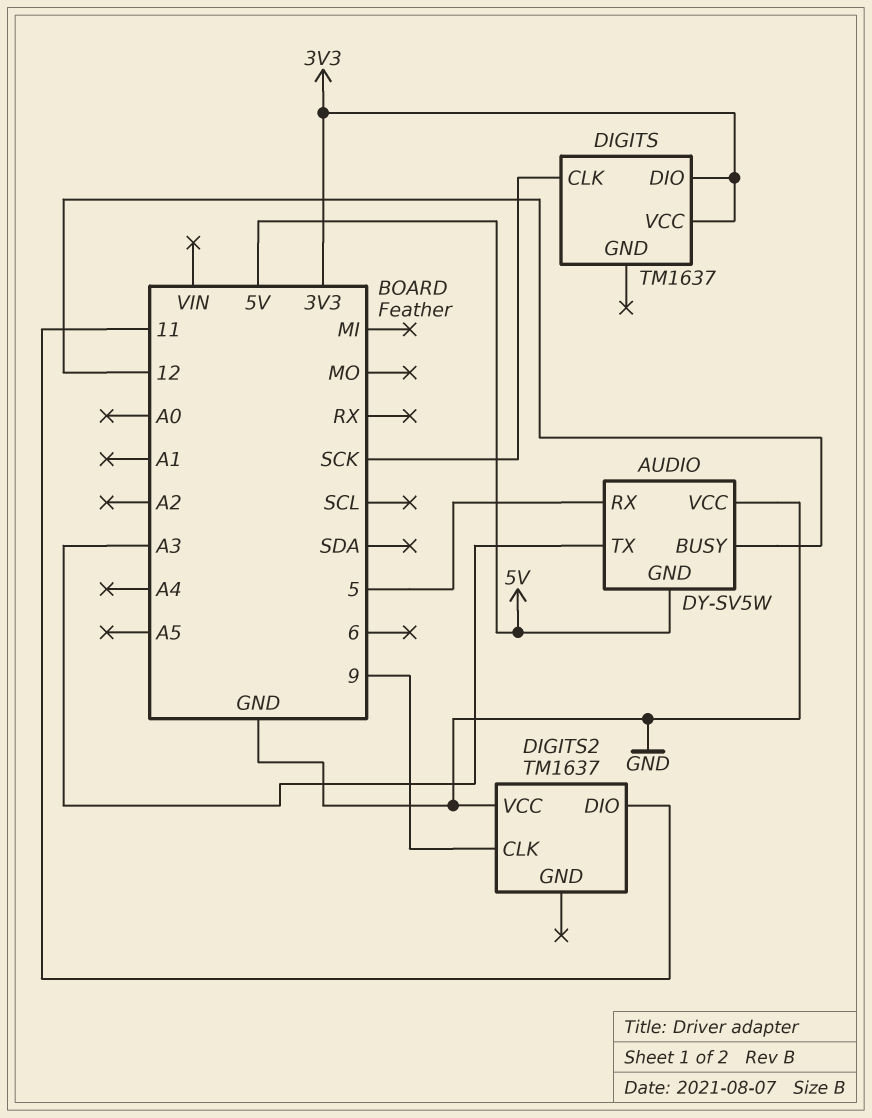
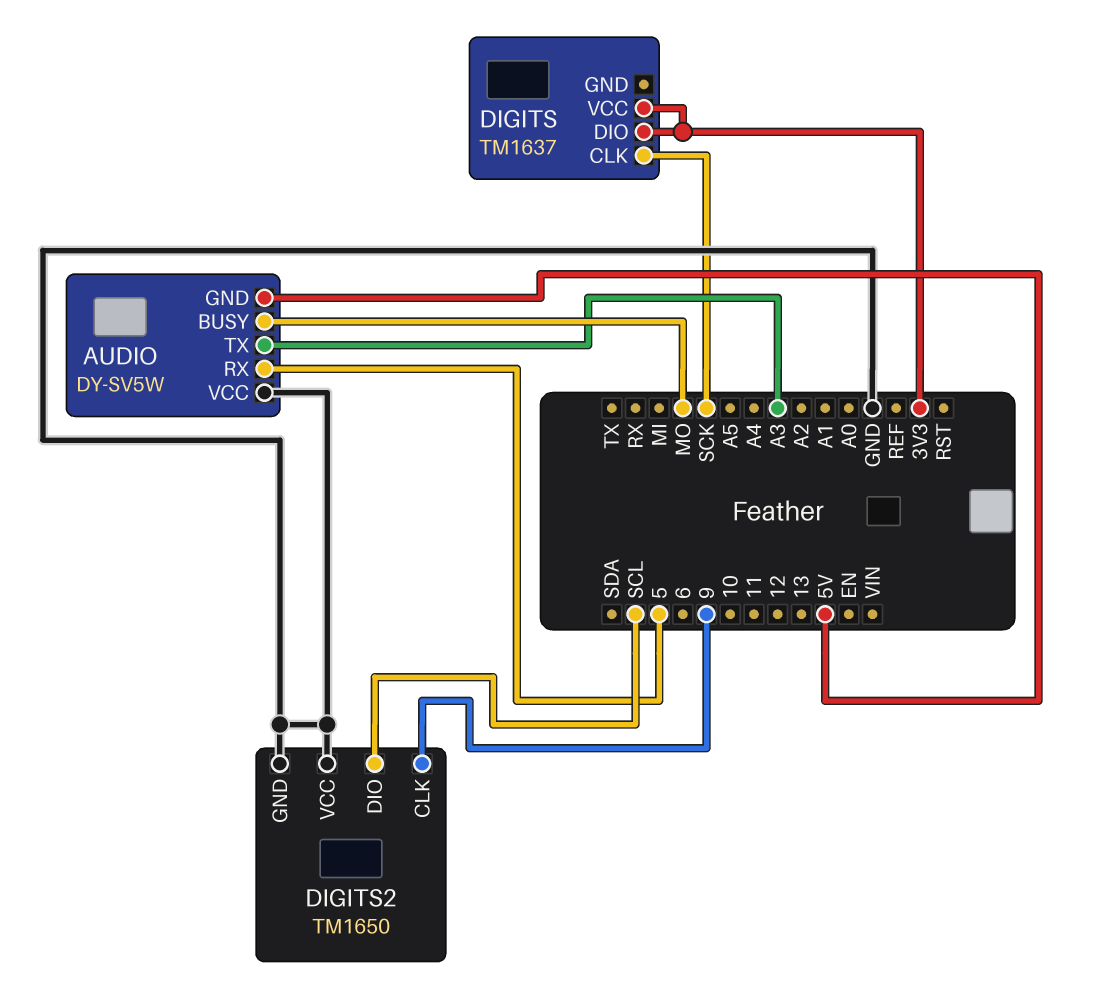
AUDIO pin BUSY: 12 -> MO
DIGITS2: TM1637 -> TM1650
DIGITS2 pin DIO: 11 -> SCL
DIGITS2 pin GND: none -> GND

